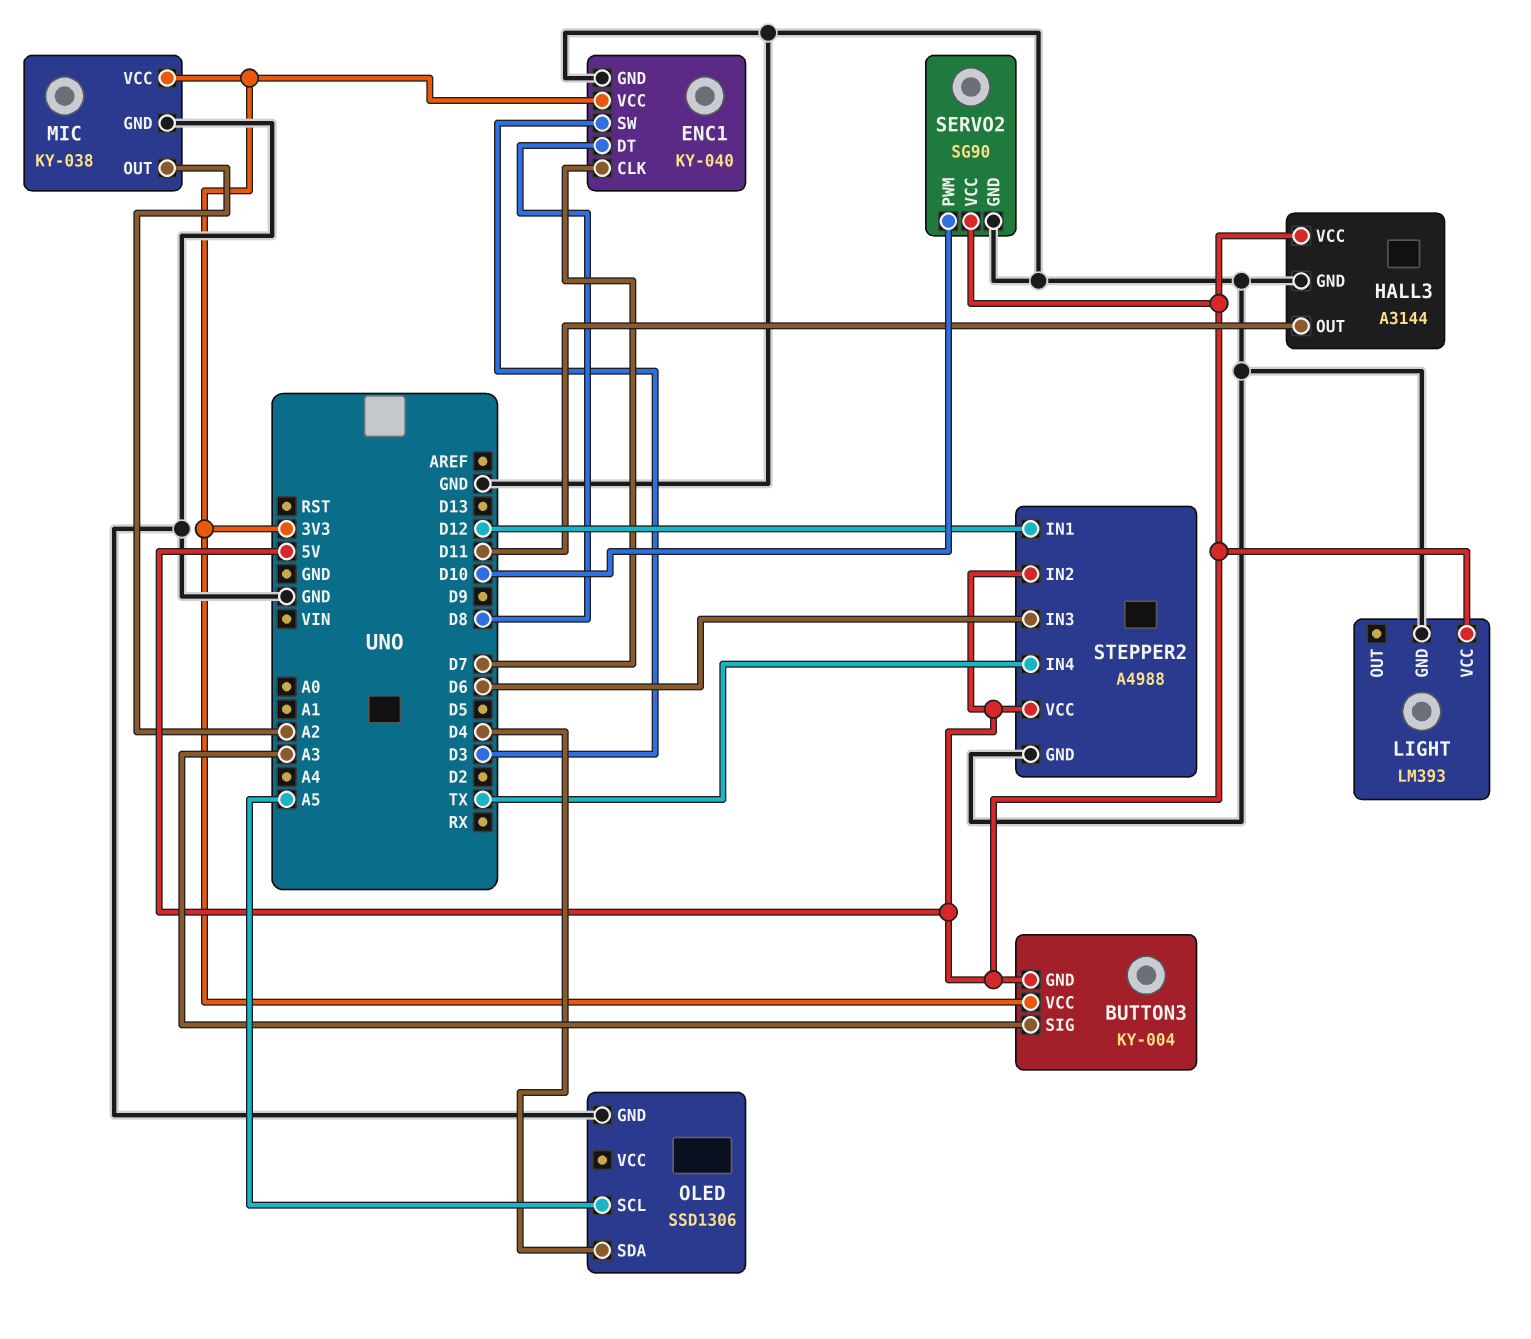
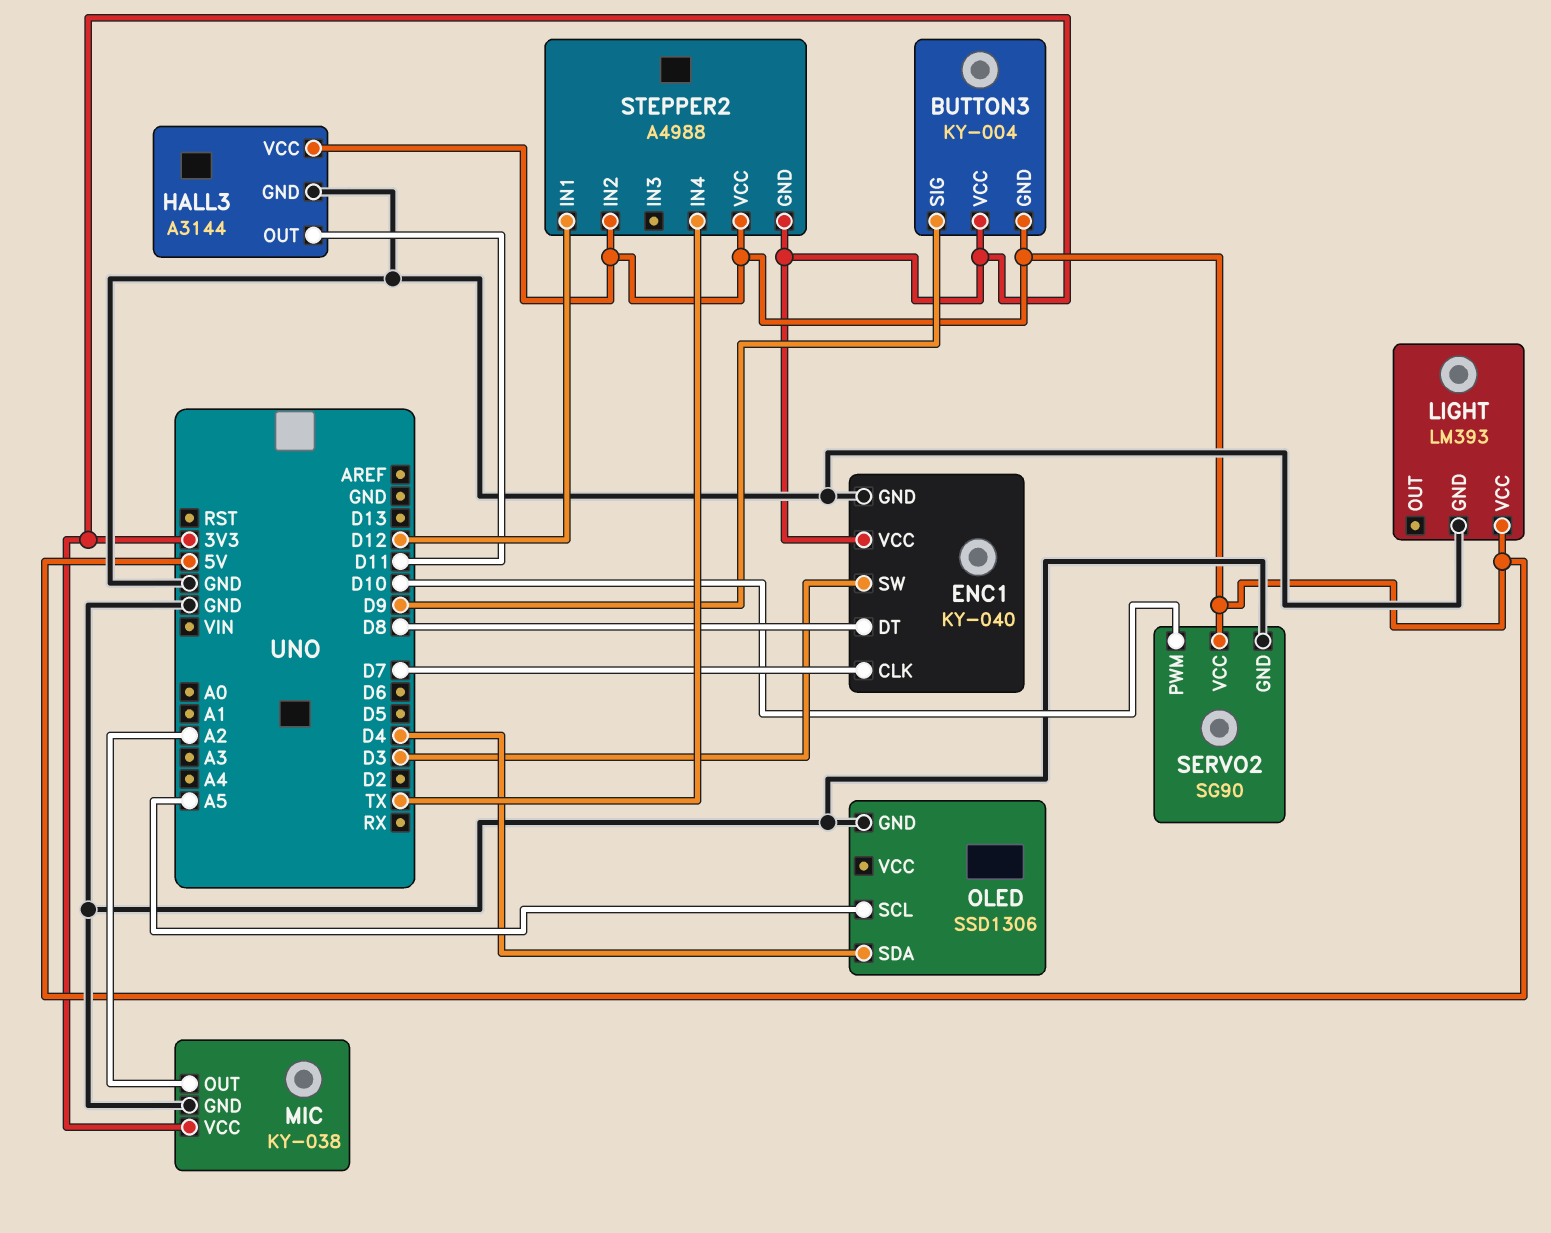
BUTTON3 pin SIG: A3 -> D9
STEPPER2 pin GND: GND -> 3V3
STEPPER2 pin IN3: D6 -> none

